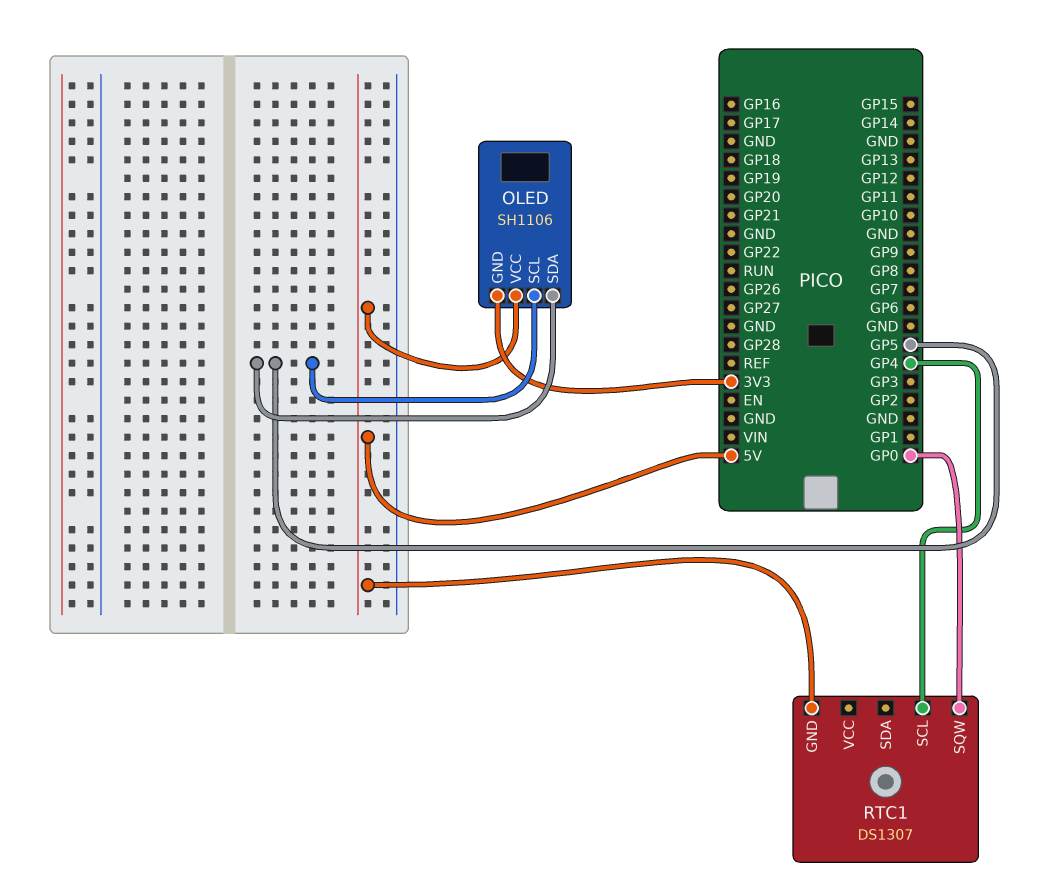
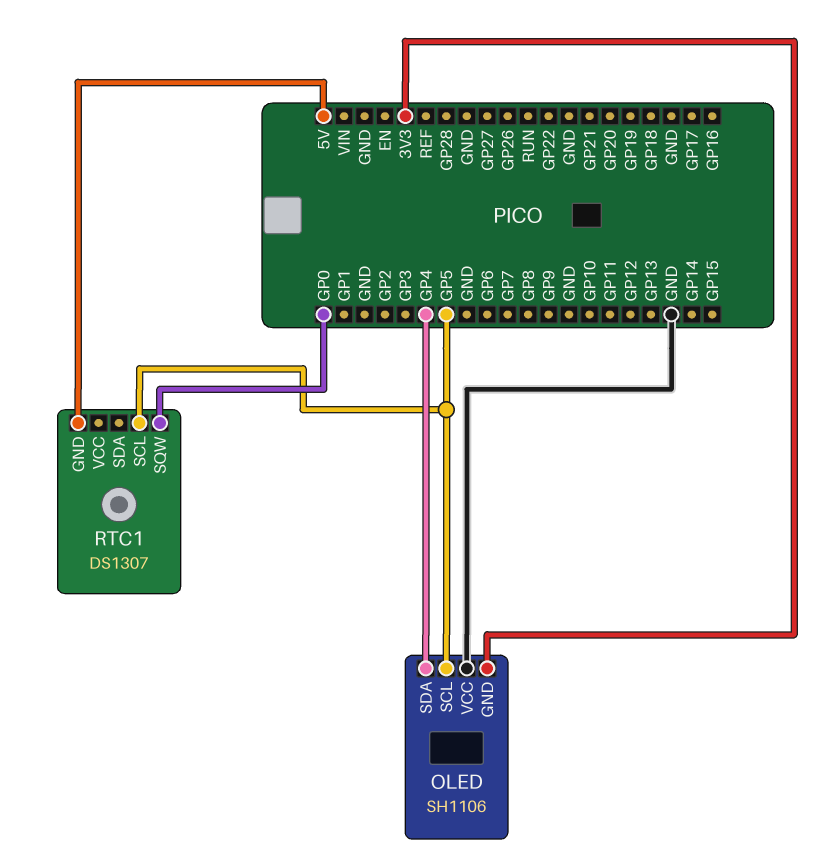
OLED pin SDA: GP5 -> GP4
OLED pin VCC: 5V -> GND
RTC1 pin SCL: GP4 -> GP5

